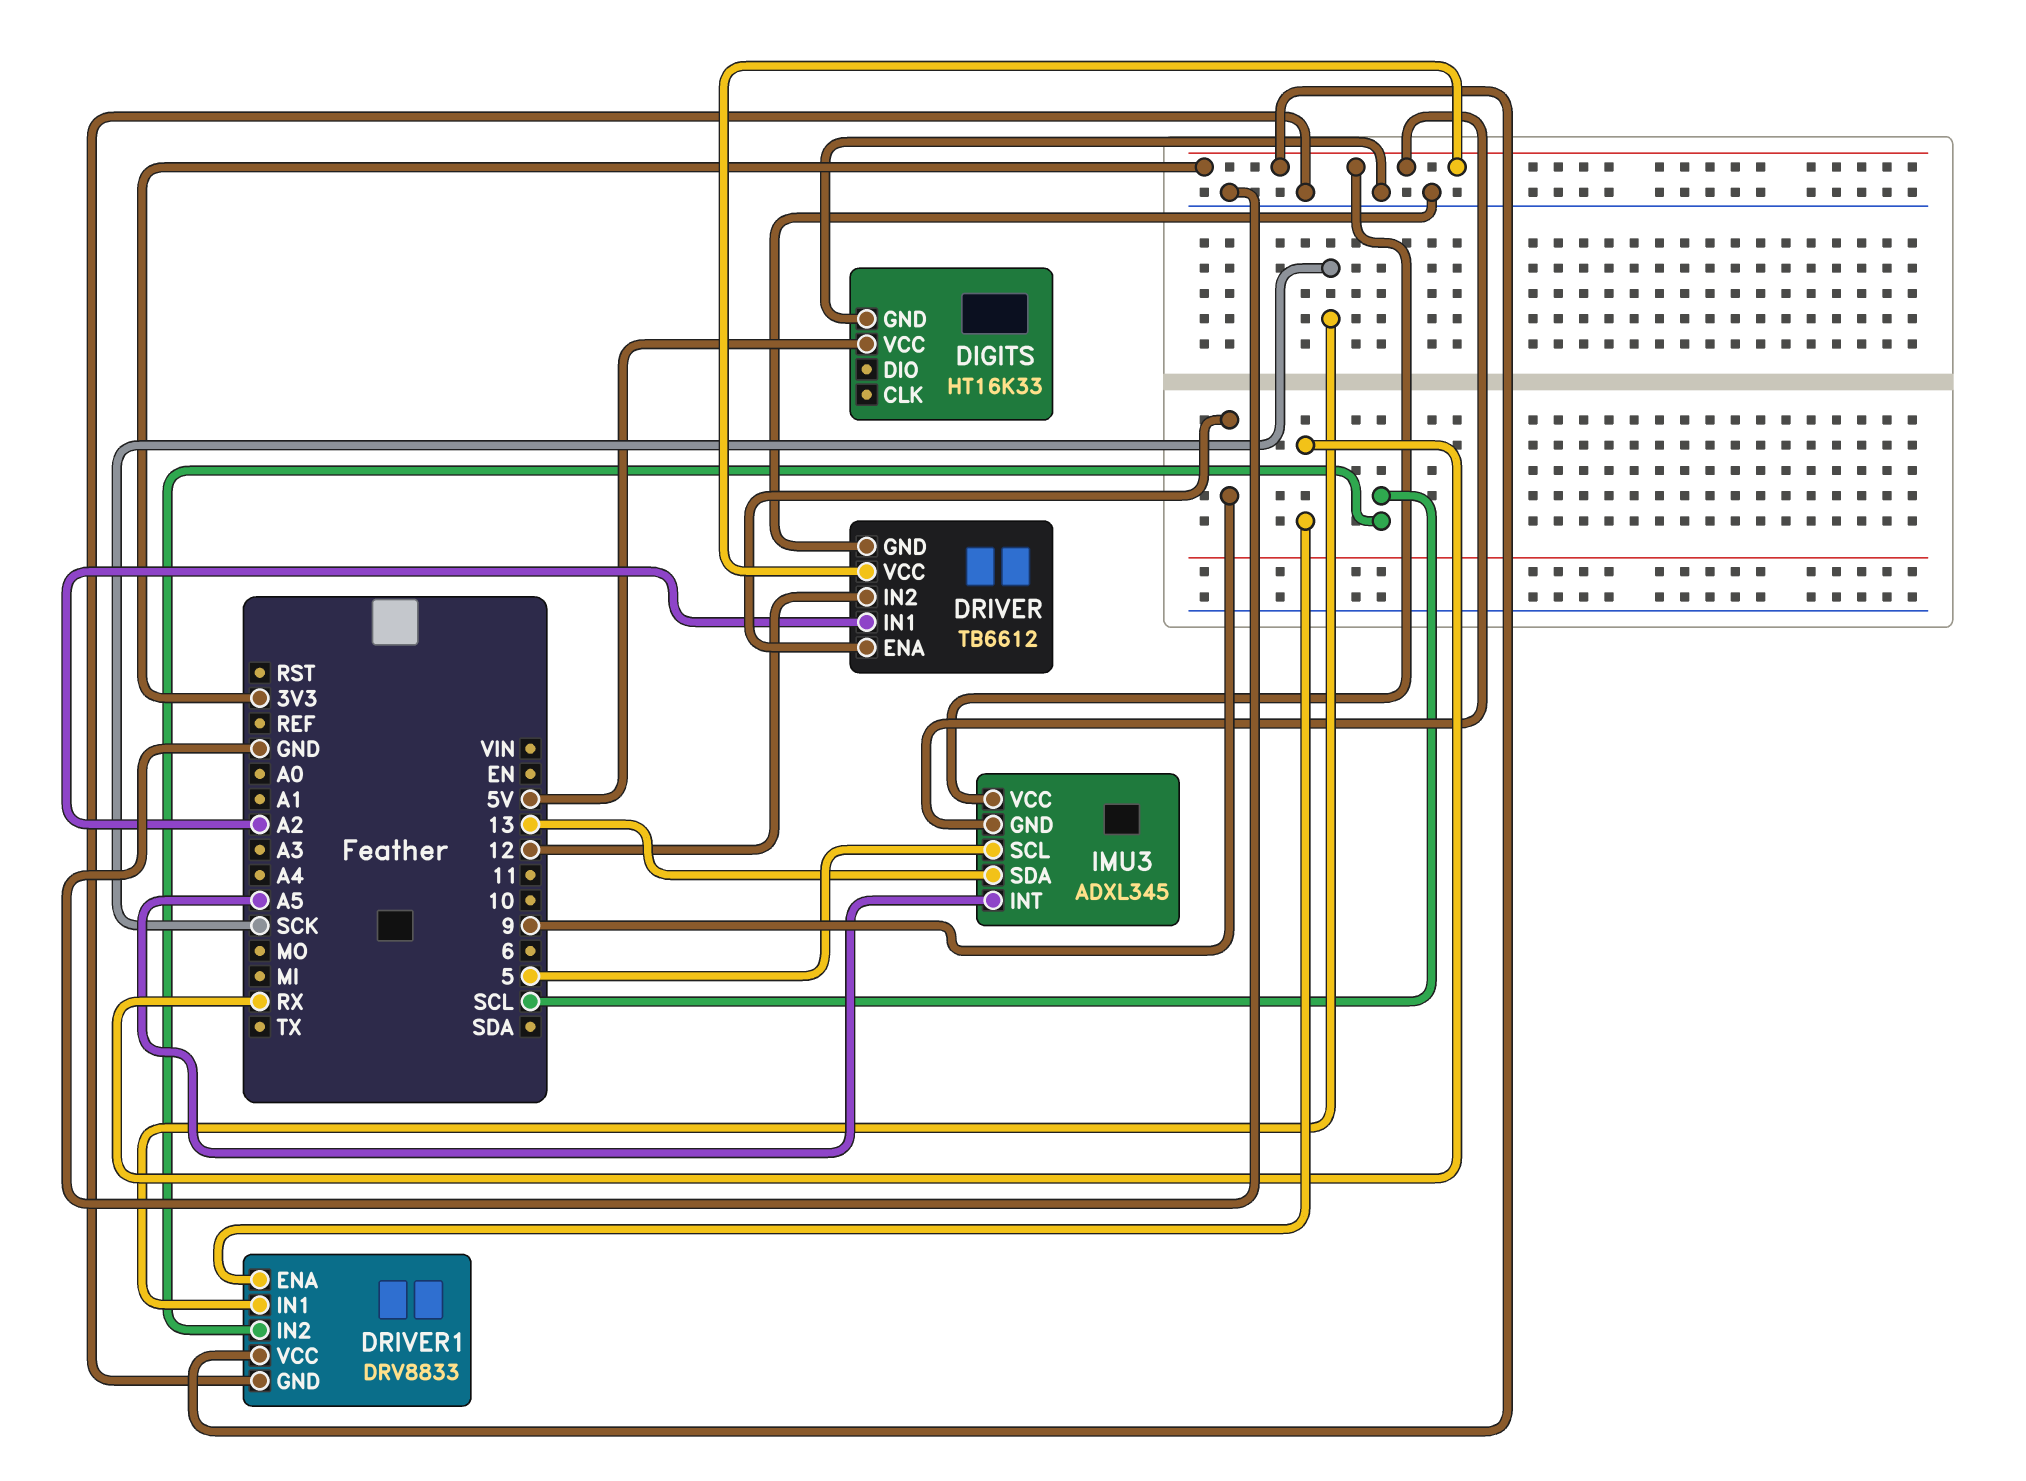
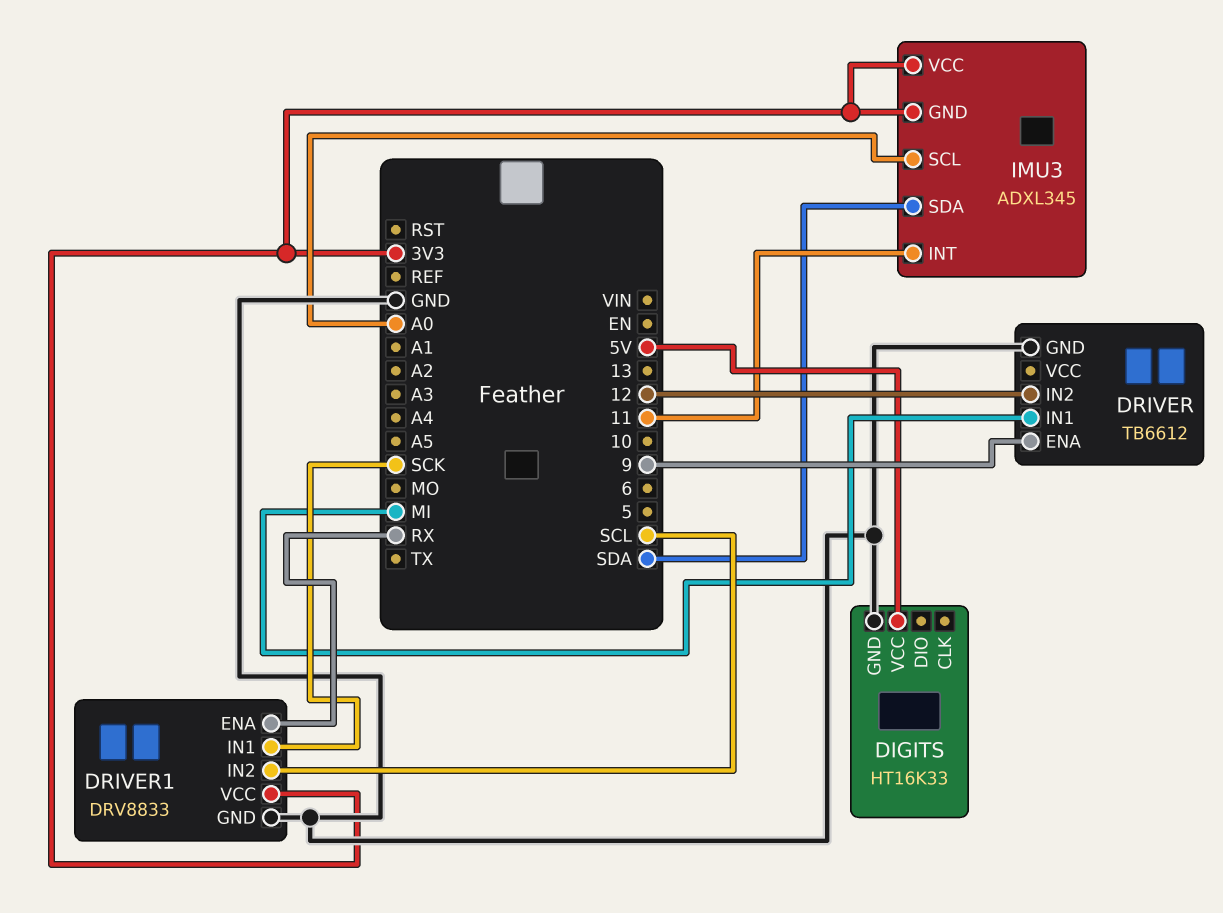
DRIVER pin IN1: A2 -> MI
DRIVER pin VCC: 3V3 -> none
IMU3 pin INT: A5 -> 11
IMU3 pin SCL: 5 -> A0
IMU3 pin SDA: 13 -> SDA

